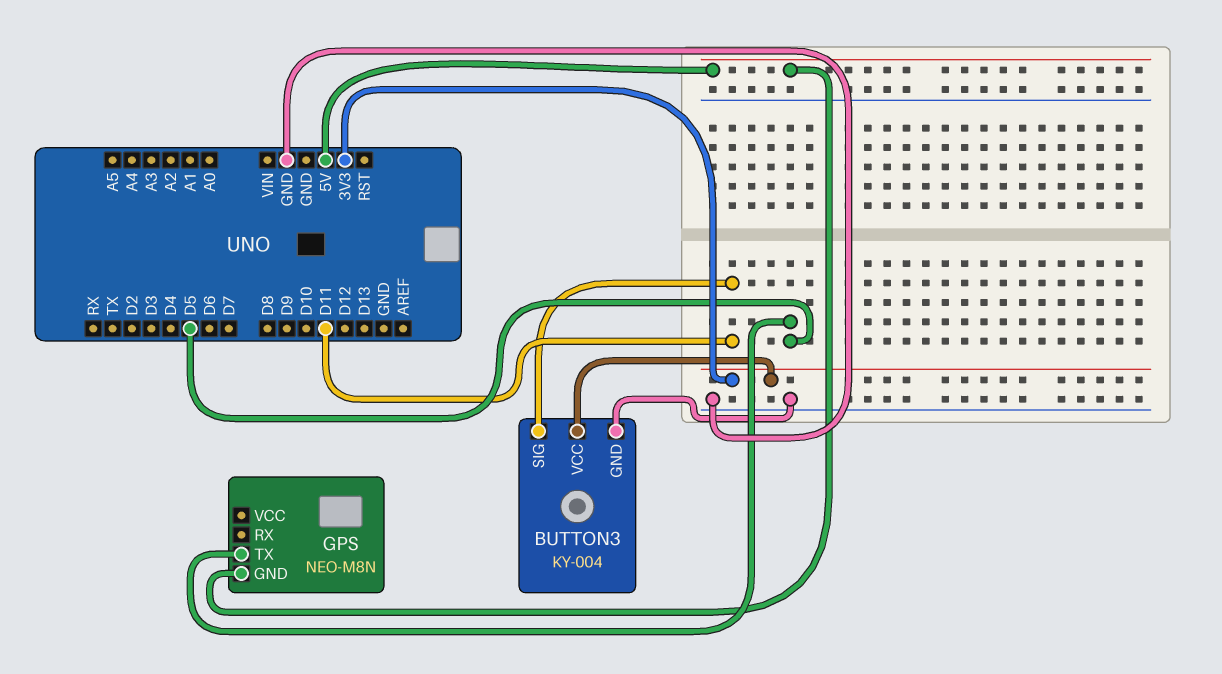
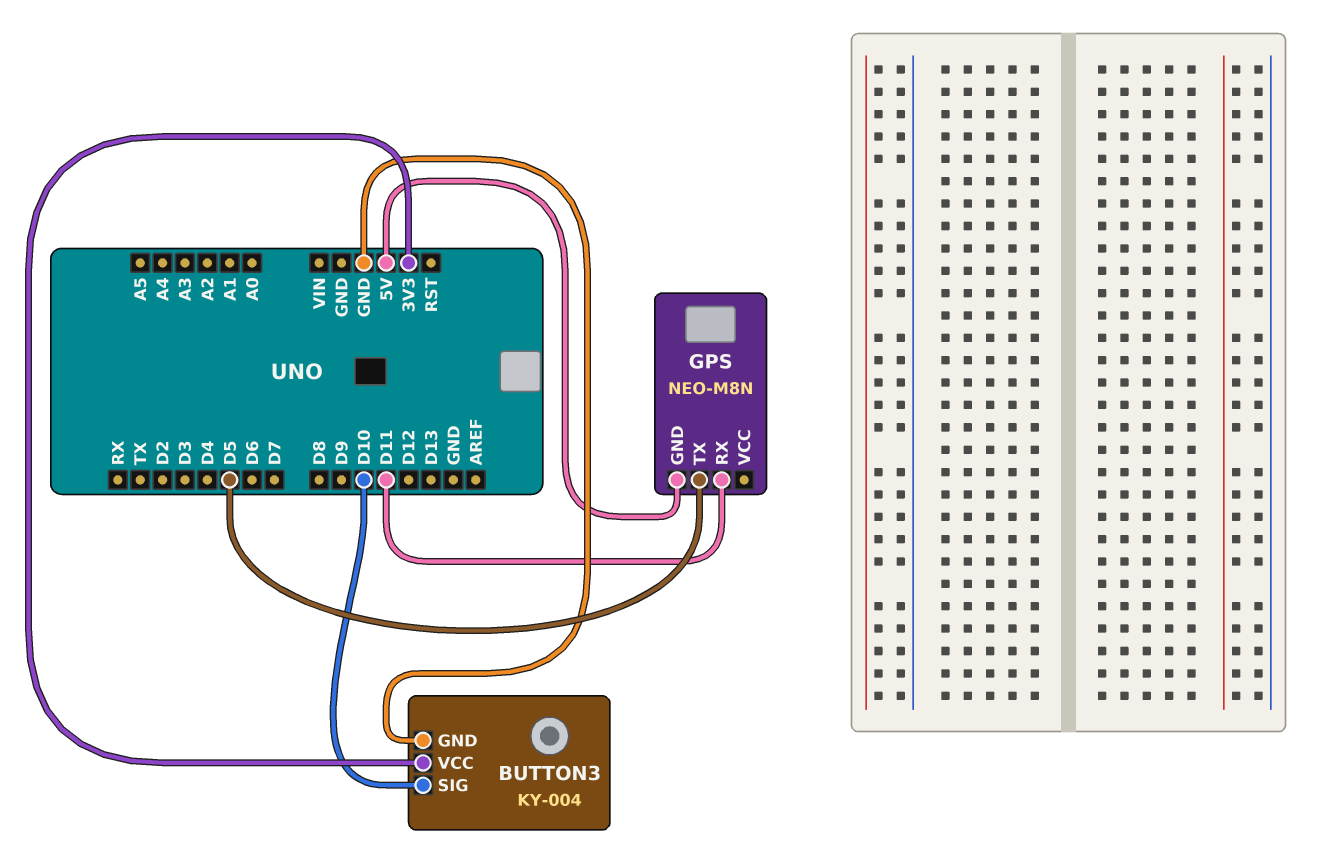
BUTTON3 pin SIG: D11 -> D10
GPS pin RX: none -> D11

